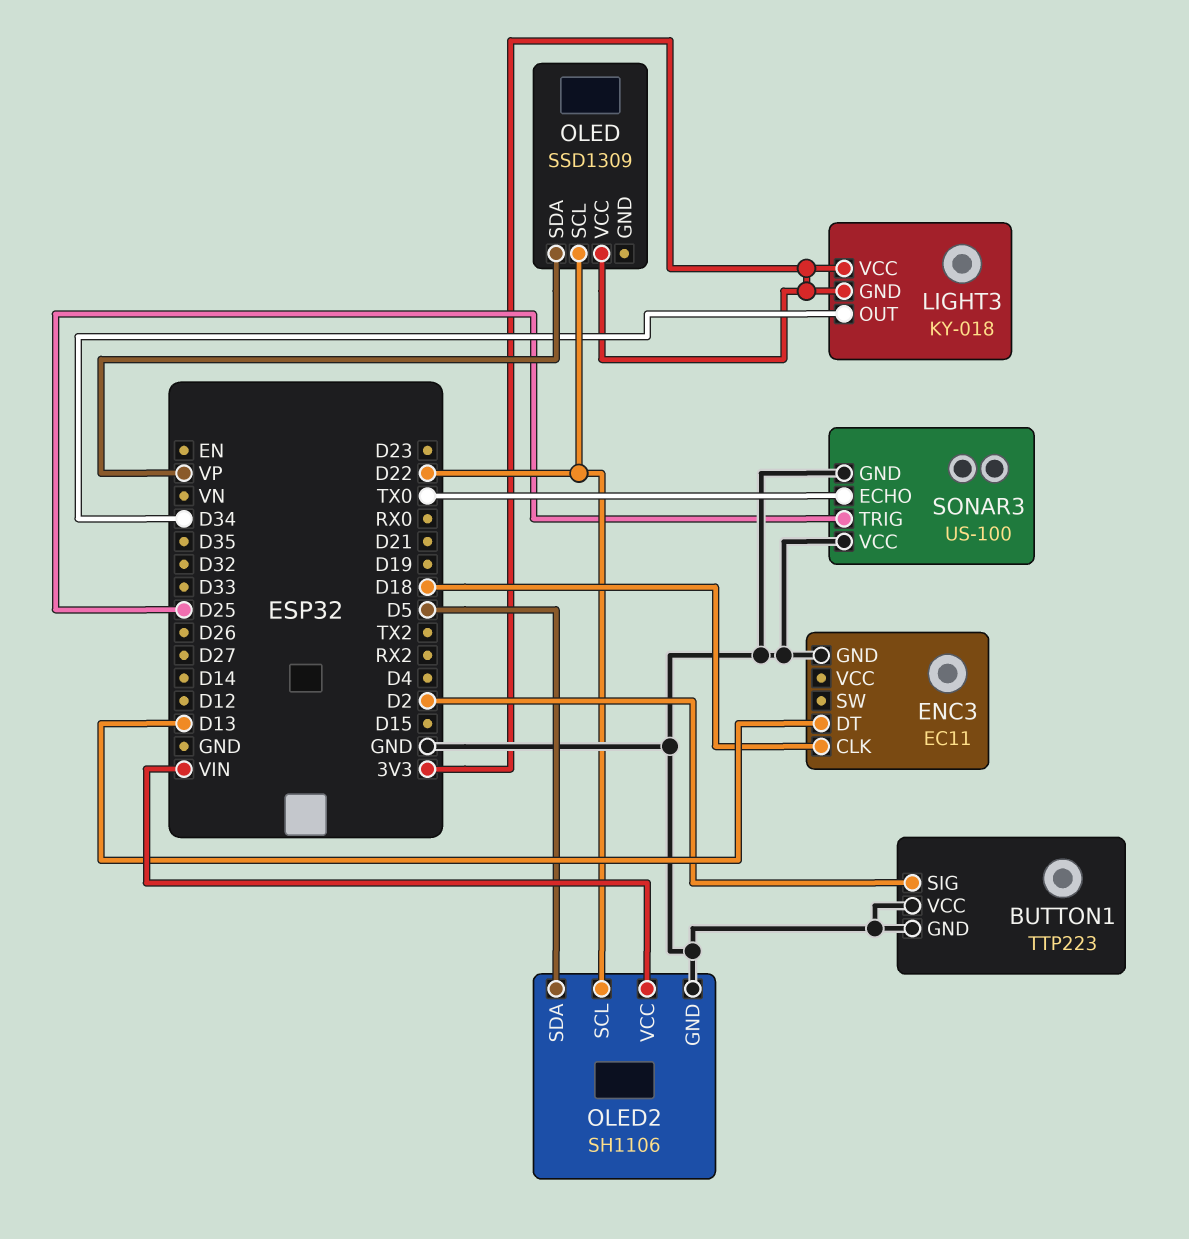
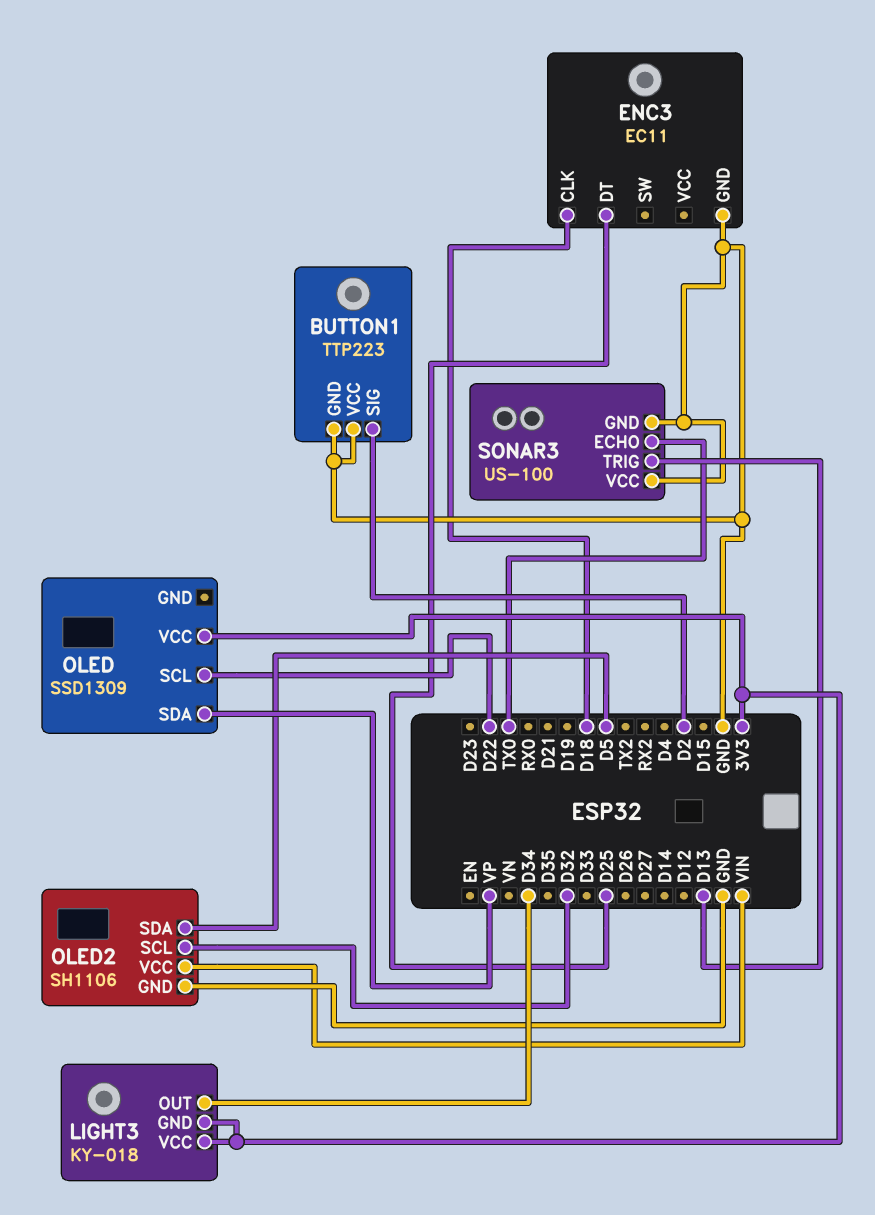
ENC3 pin DT: D13 -> D25
OLED2 pin SCL: D22 -> D32
SONAR3 pin TRIG: D25 -> D13

